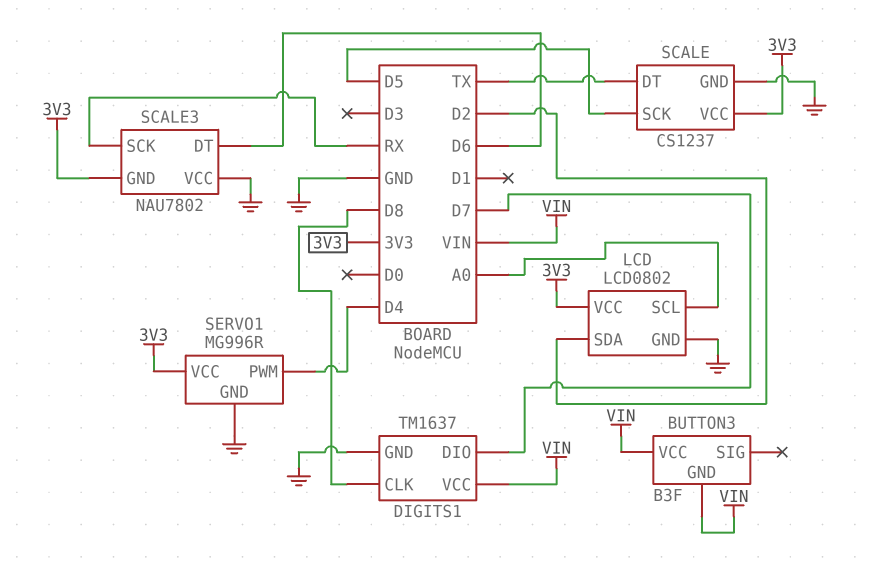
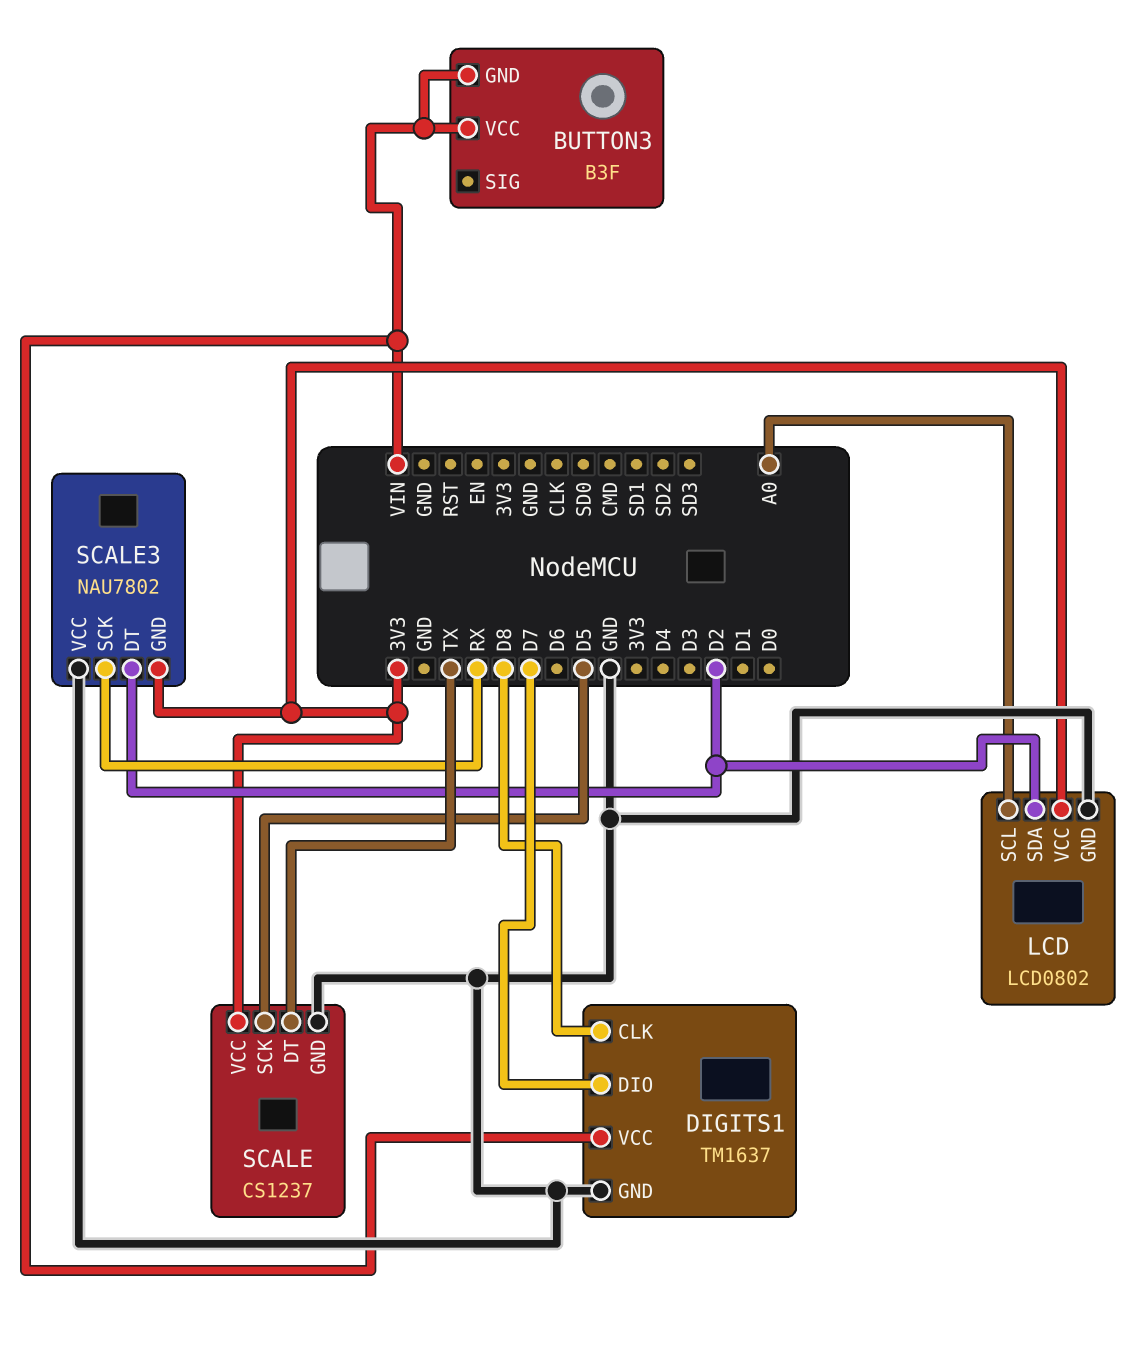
SCALE3 pin DT: D6 -> D2
SERVO1: MG996R -> none
SERVO1 pin GND: GND -> none
SERVO1 pin PWM: D4 -> none
SERVO1 pin VCC: 3V3 -> none

